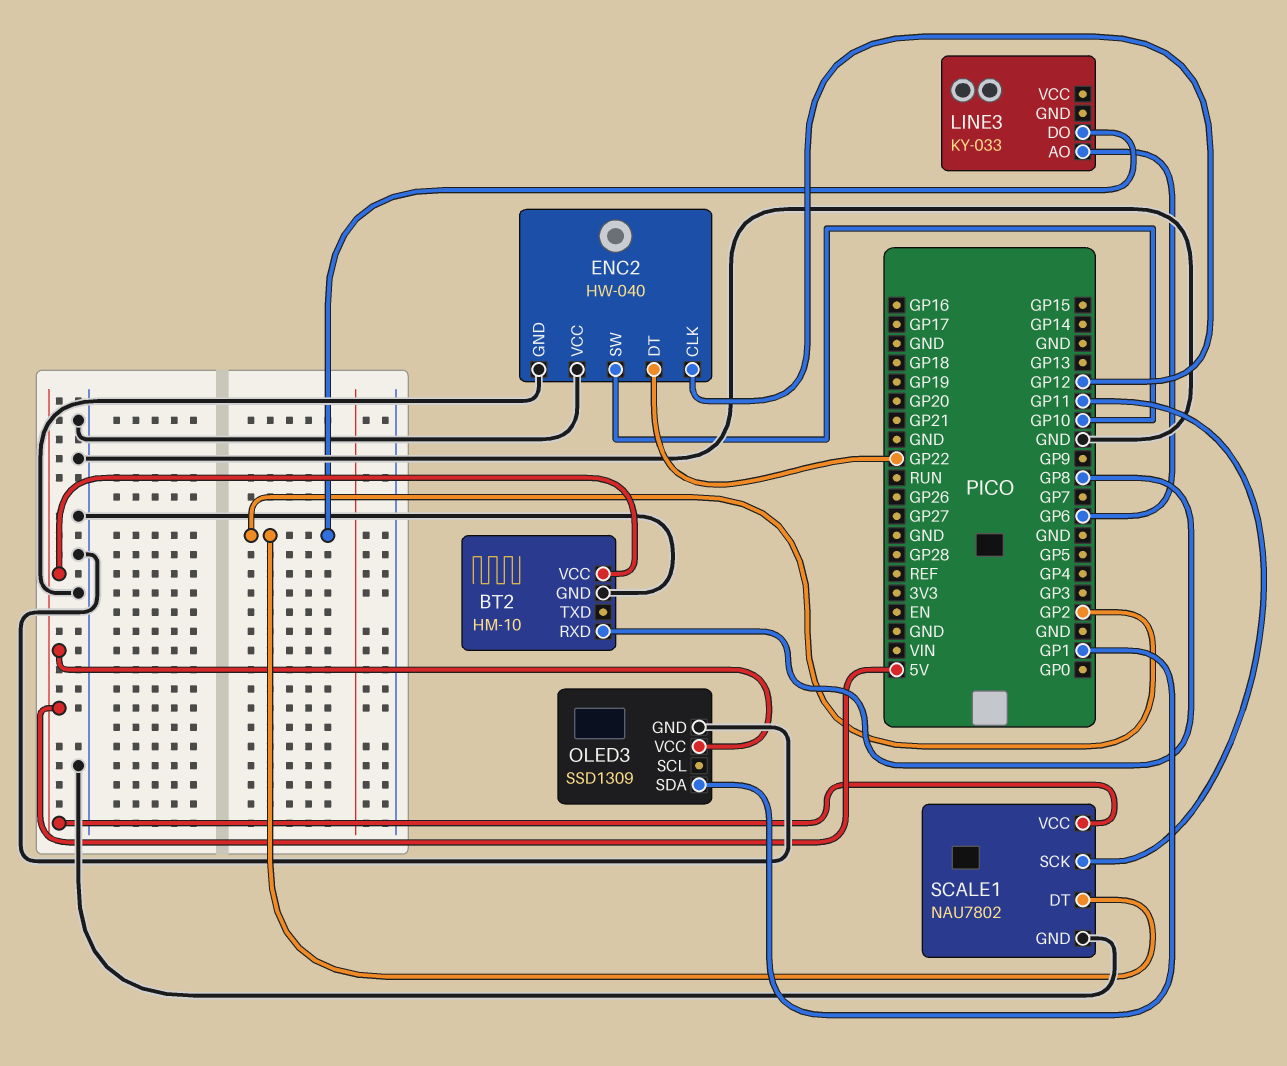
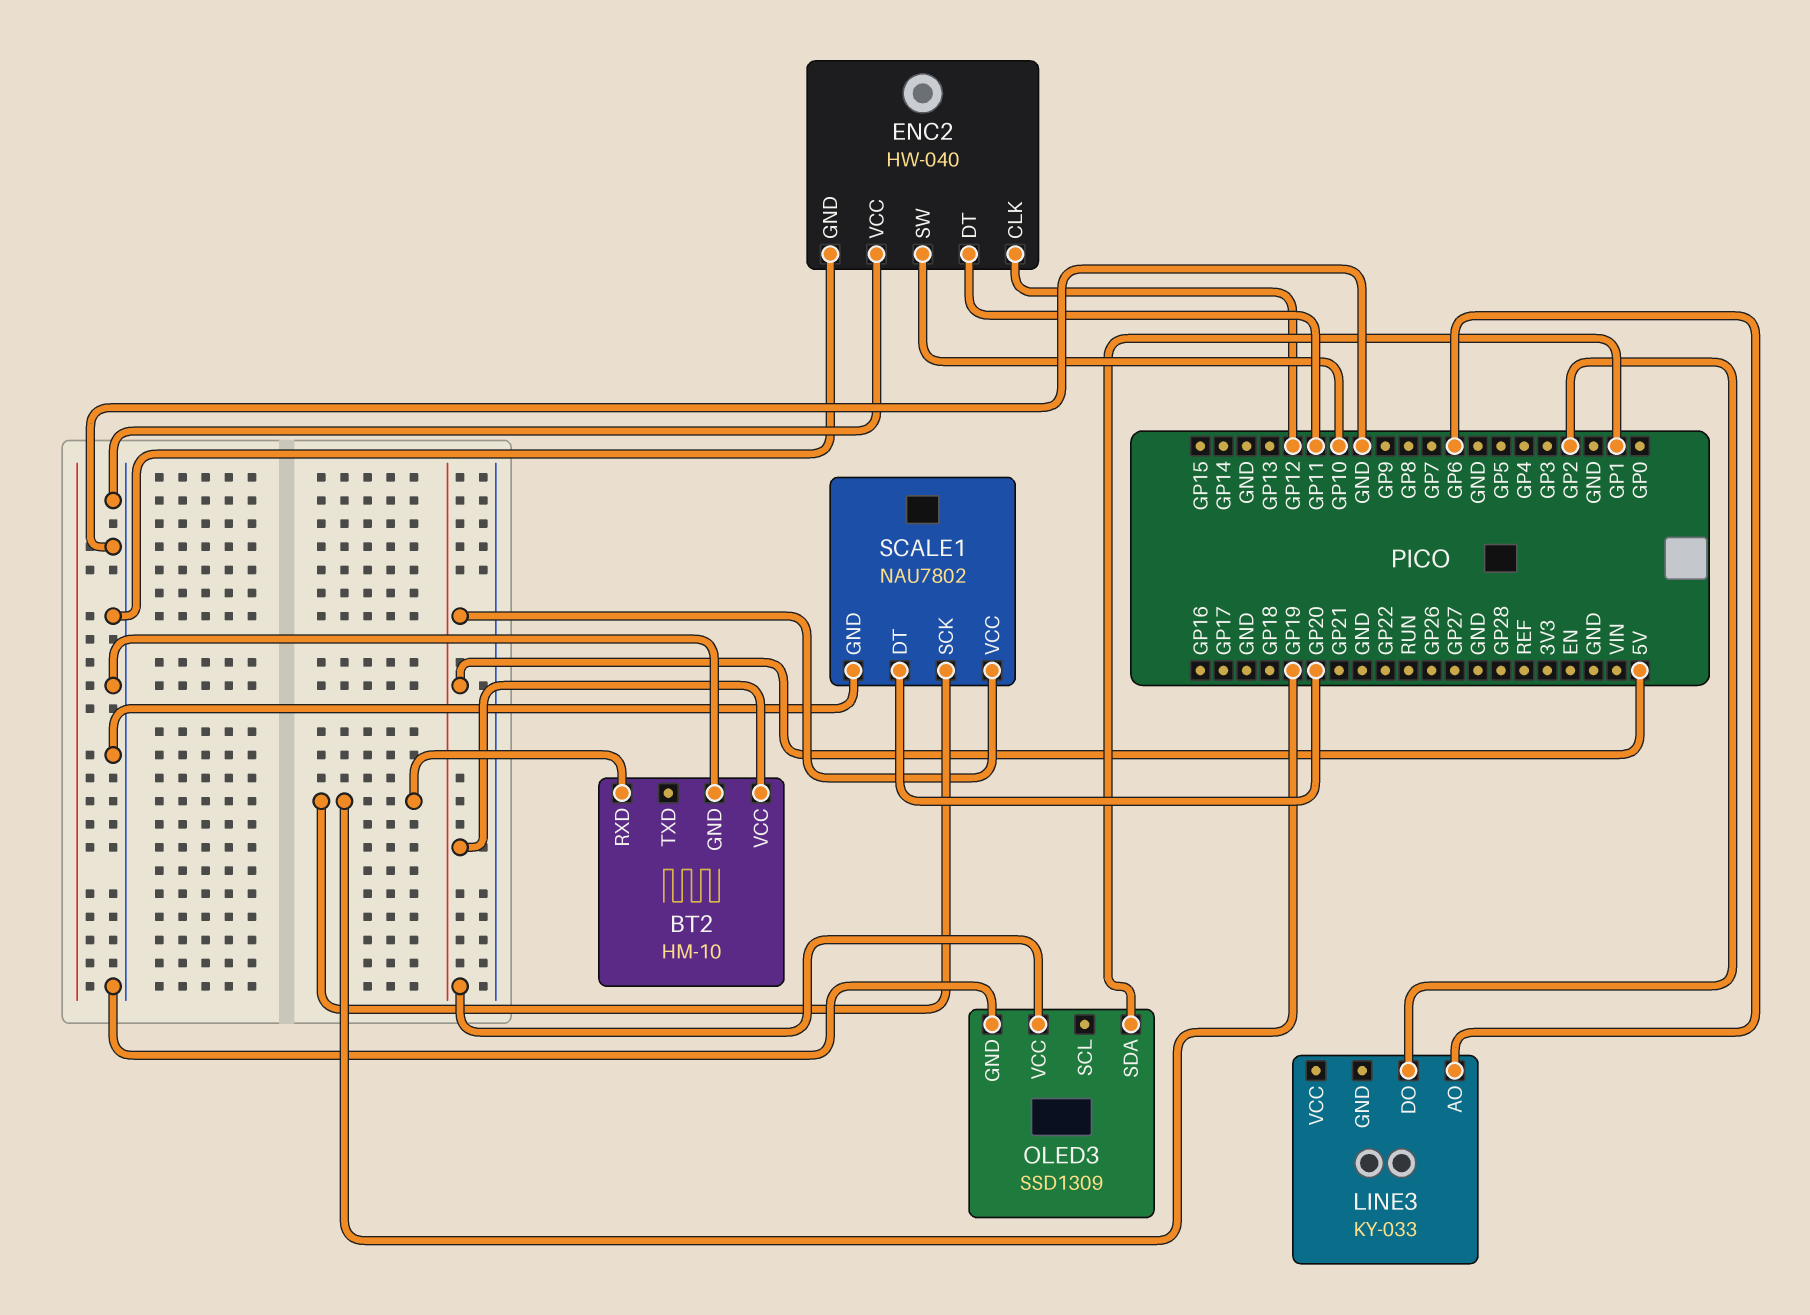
BT2 pin RXD: GP8 -> GP19
ENC2 pin DT: GP22 -> GP11
SCALE1 pin DT: GP2 -> GP20
SCALE1 pin SCK: GP11 -> GP19

